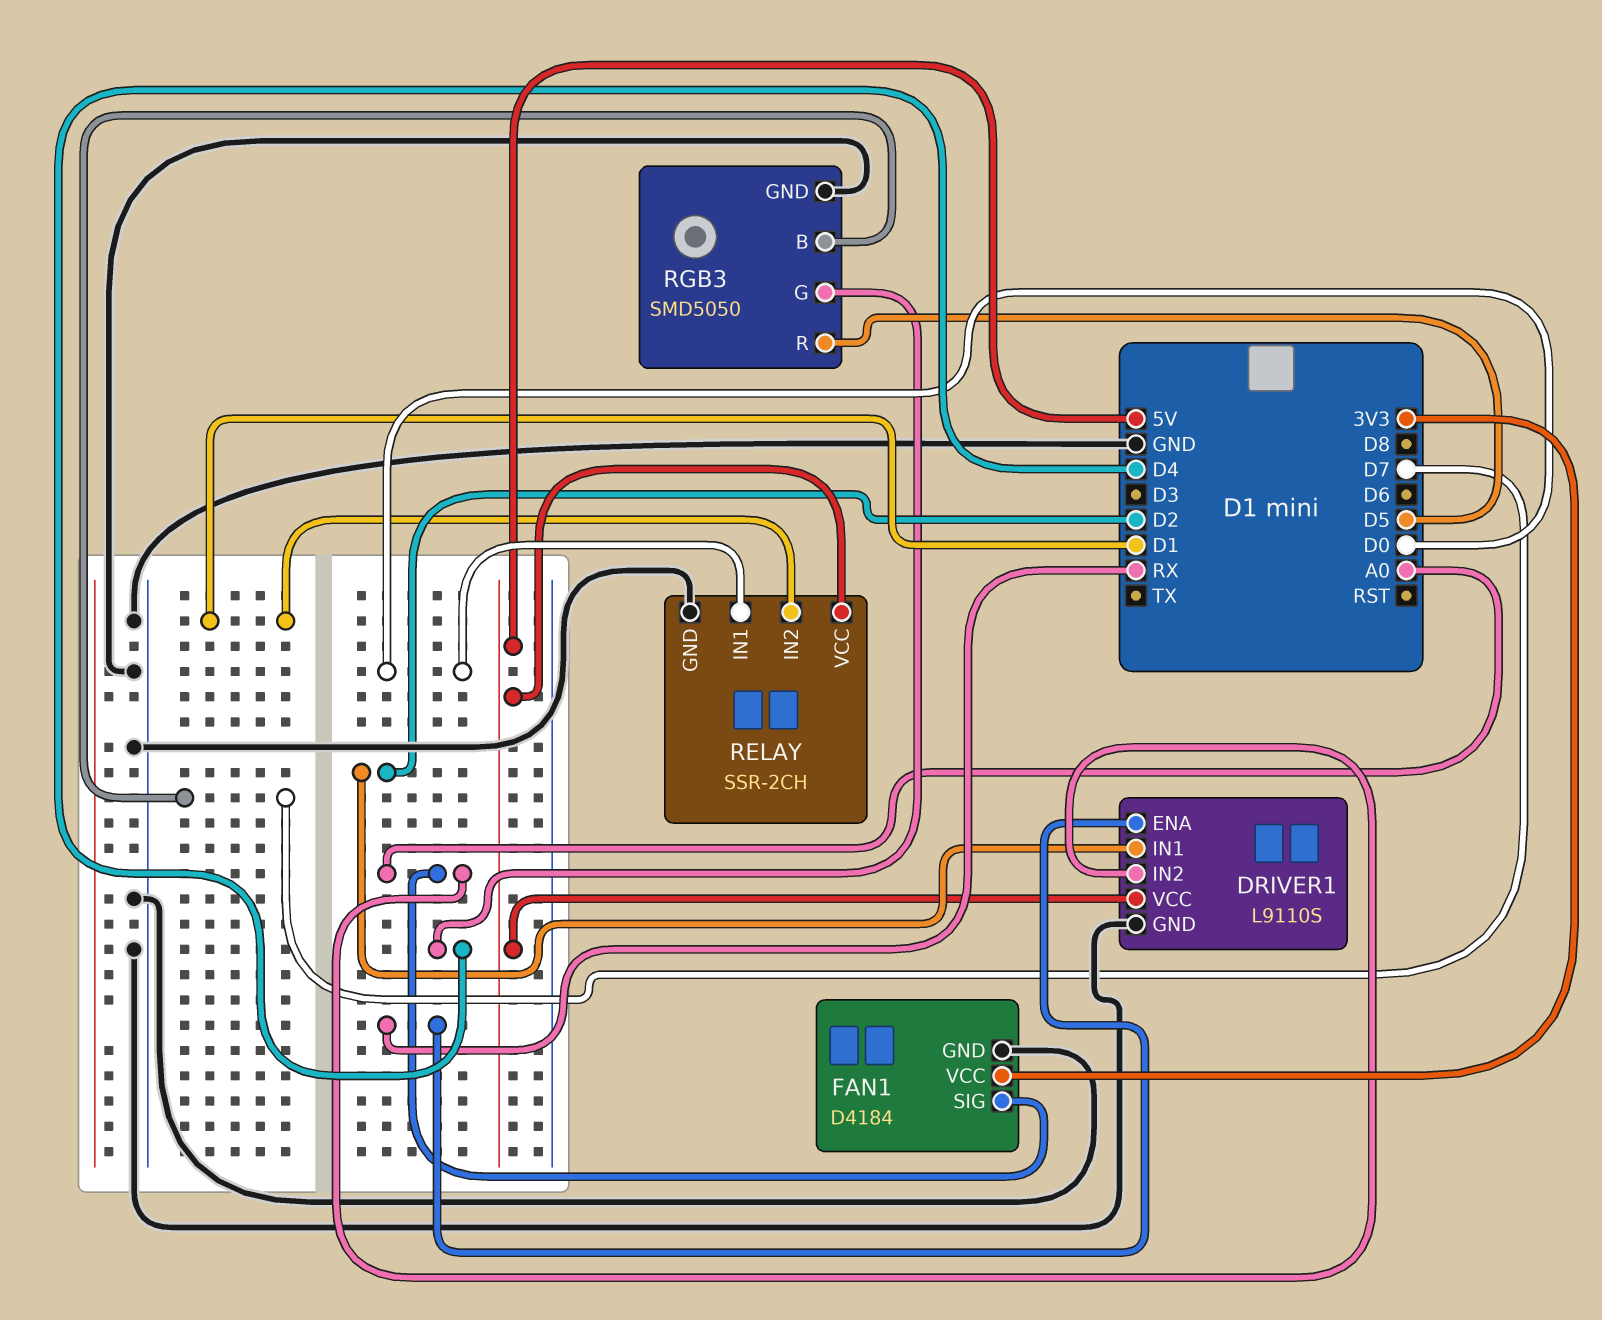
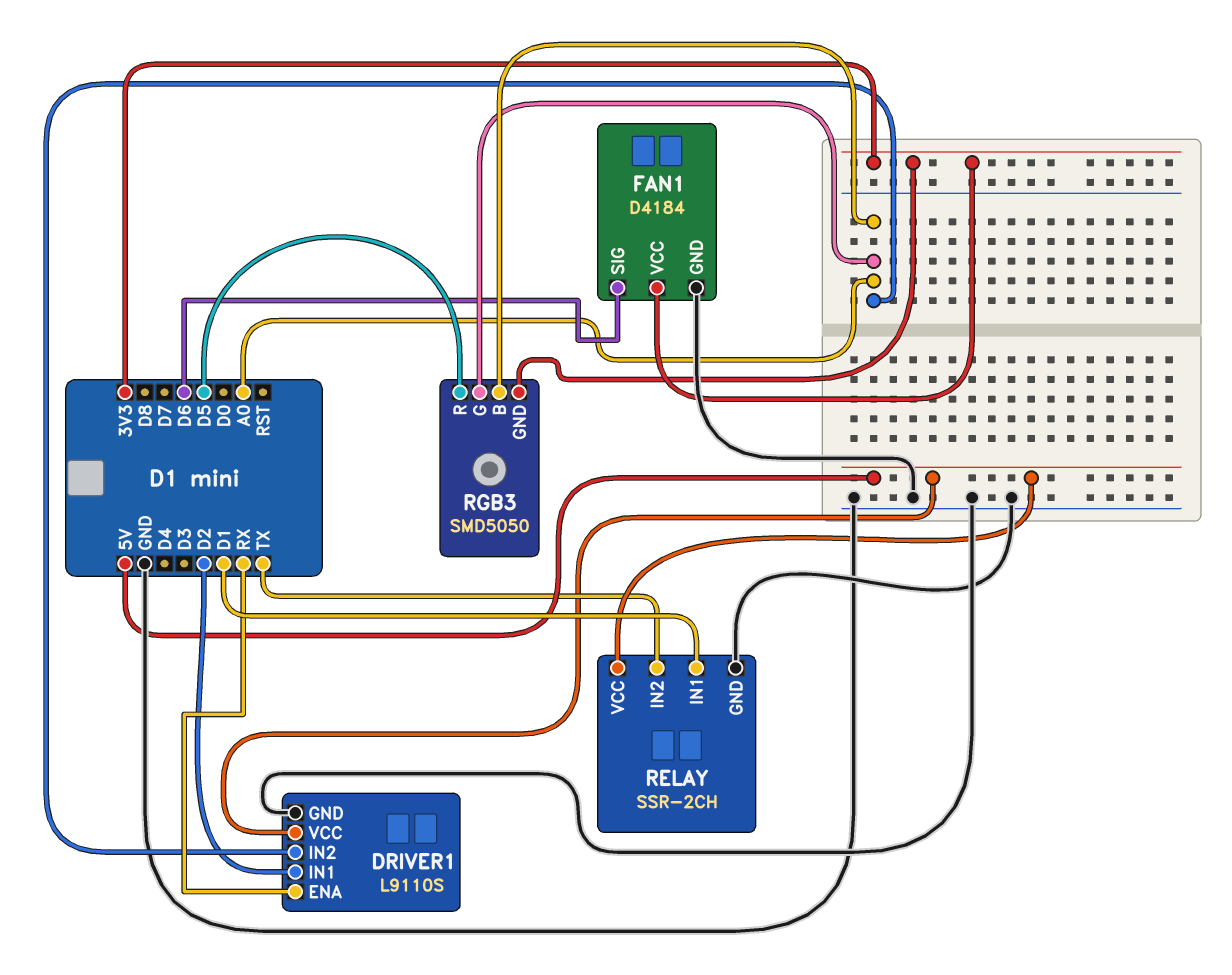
FAN1 pin SIG: A0 -> D6
RELAY pin IN1: D0 -> D1
RELAY pin IN2: D1 -> TX
RGB3 pin B: D7 -> A0
RGB3 pin G: D4 -> A0
RGB3 pin GND: GND -> 3V3

